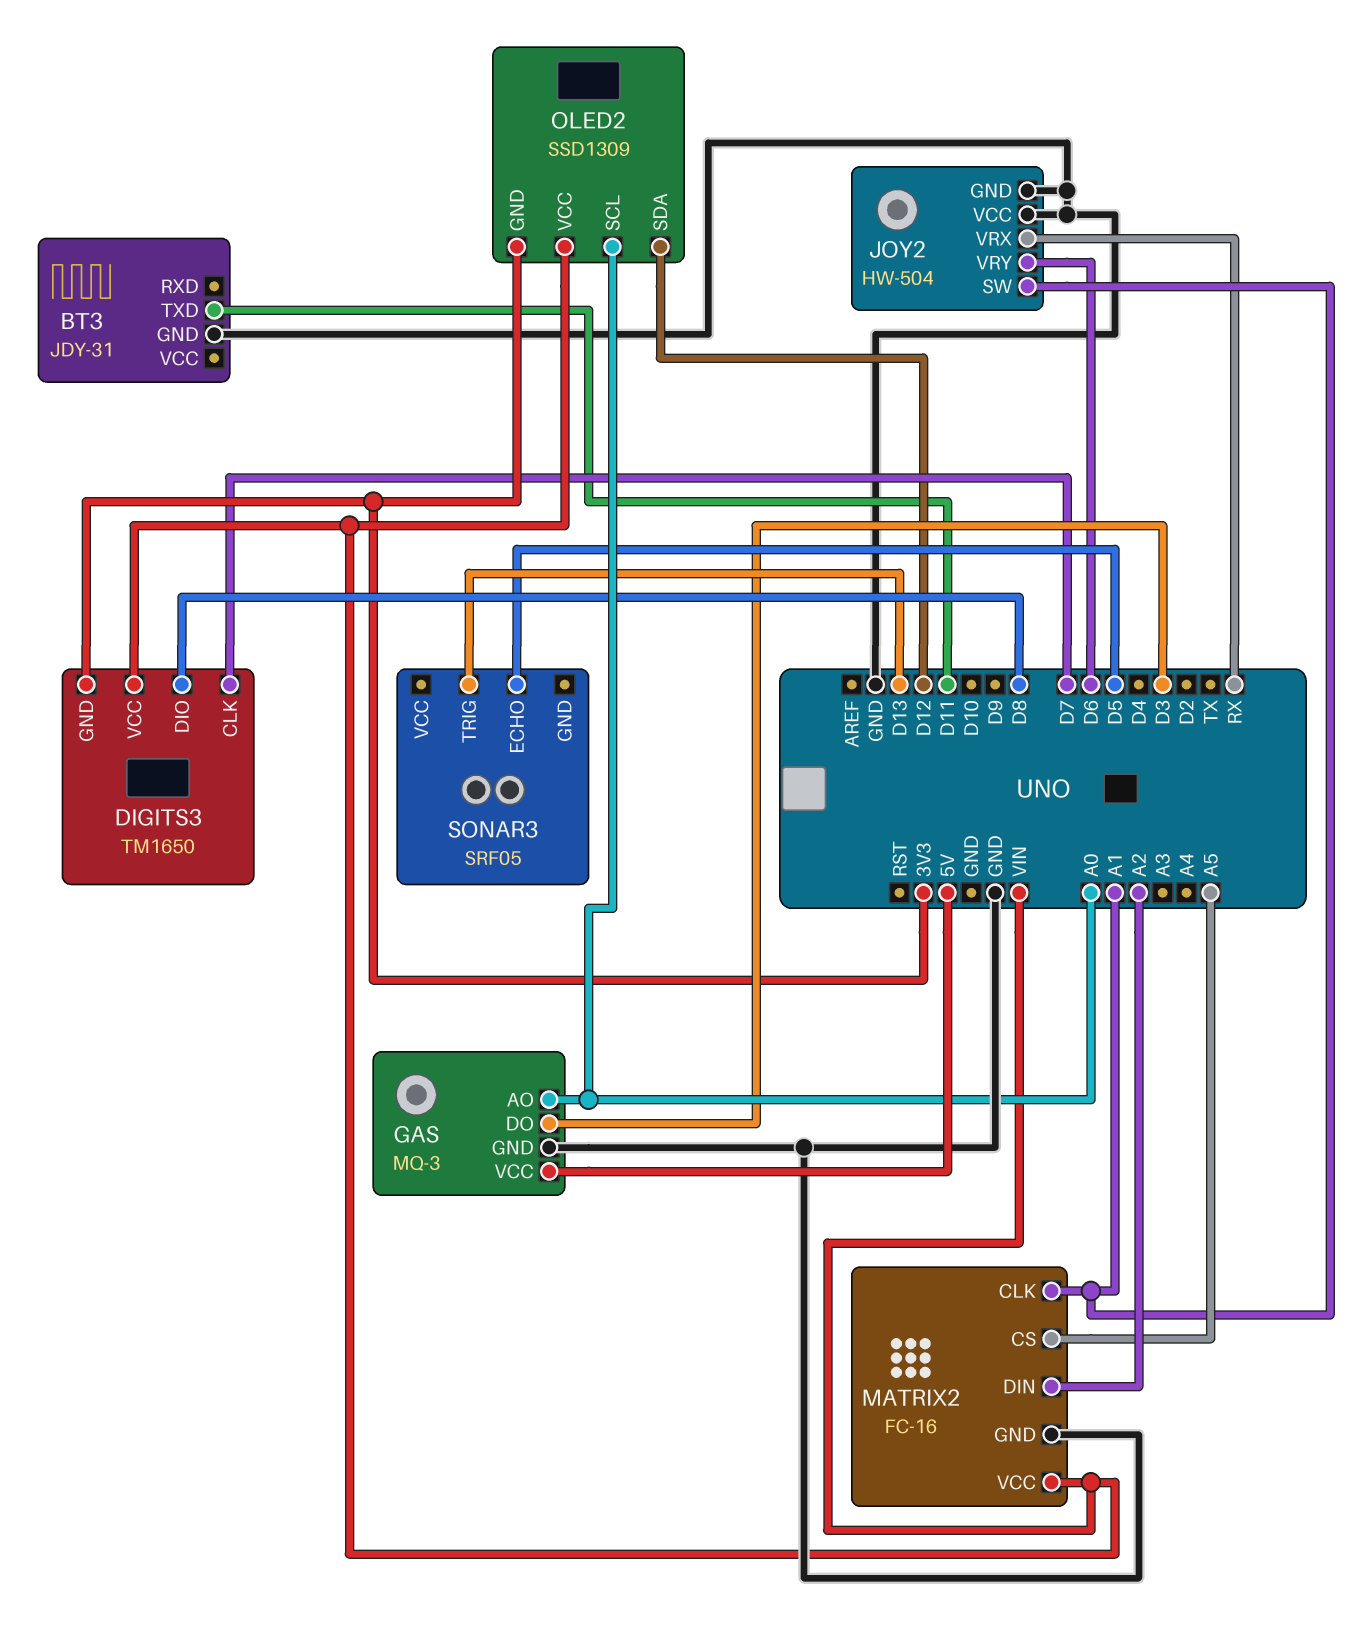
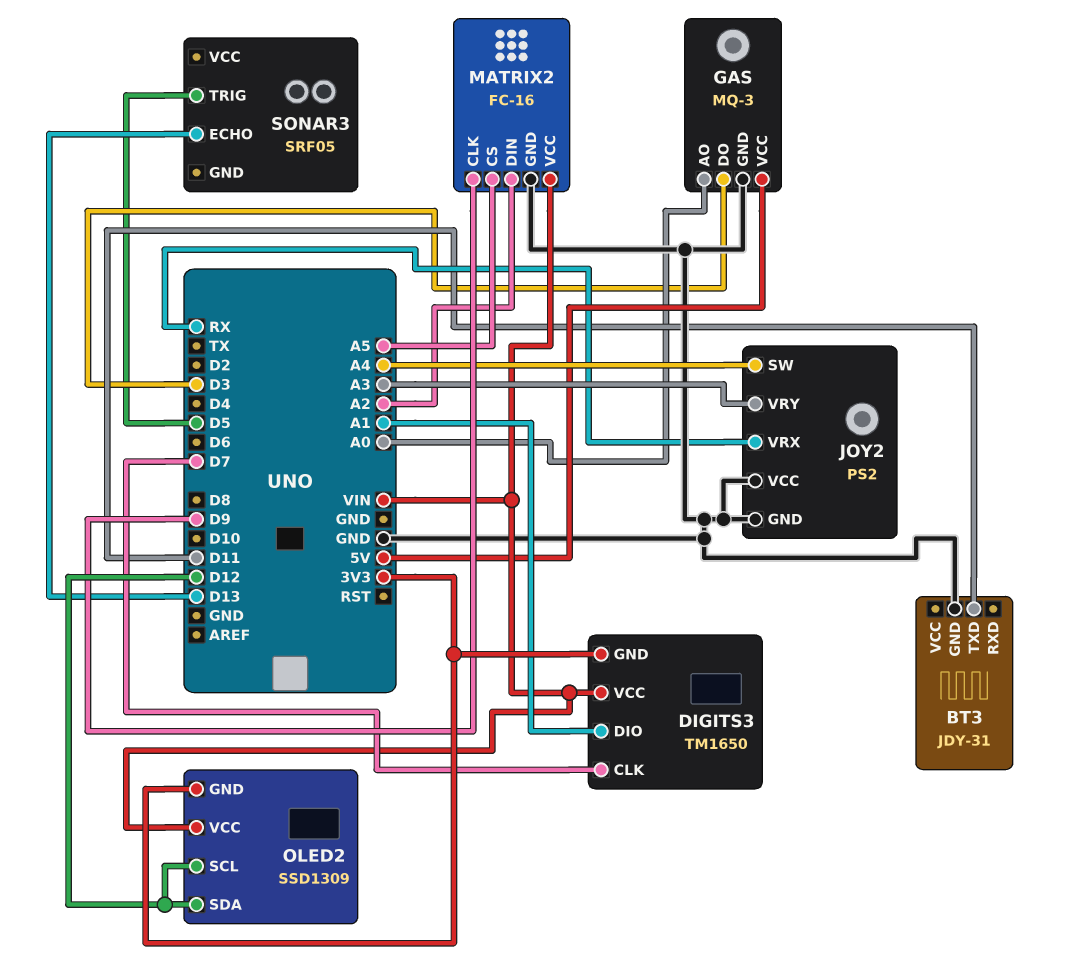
DIGITS3 pin DIO: D8 -> A1
JOY2: HW-504 -> PS2
JOY2 pin SW: A1 -> A4
JOY2 pin VRY: D6 -> A3
MATRIX2 pin CLK: A1 -> D9
OLED2 pin SCL: A0 -> D12
SONAR3 pin ECHO: D5 -> D13
SONAR3 pin TRIG: D13 -> D5

